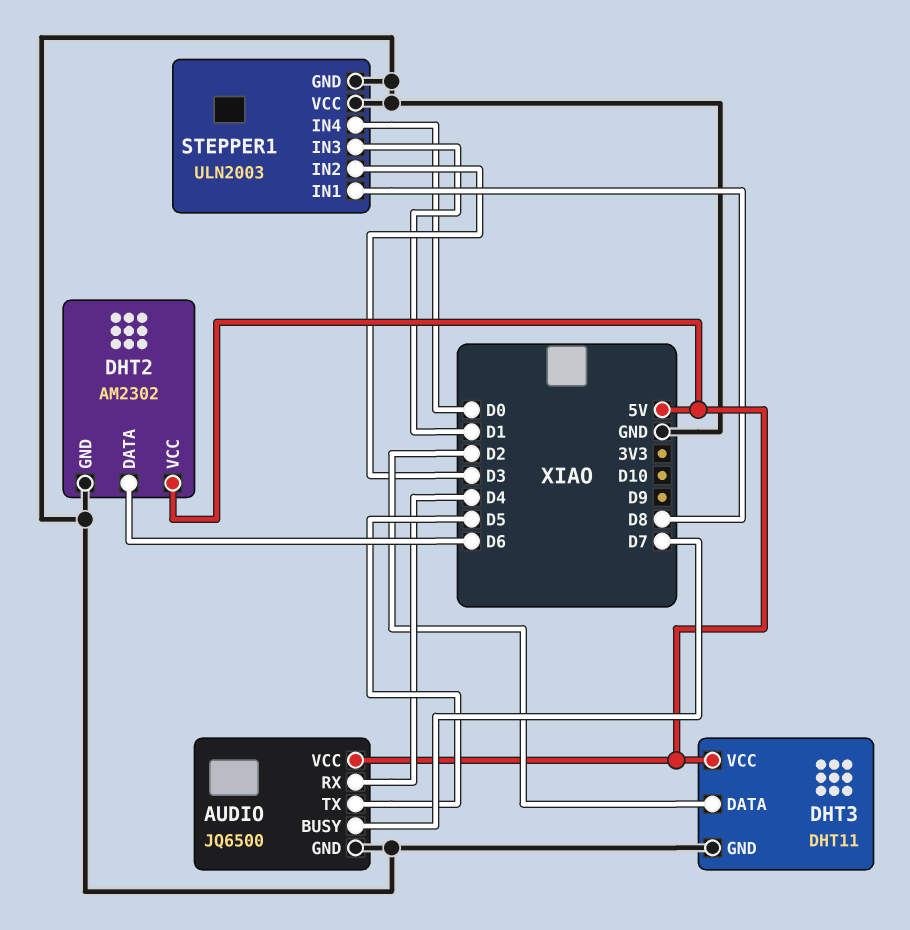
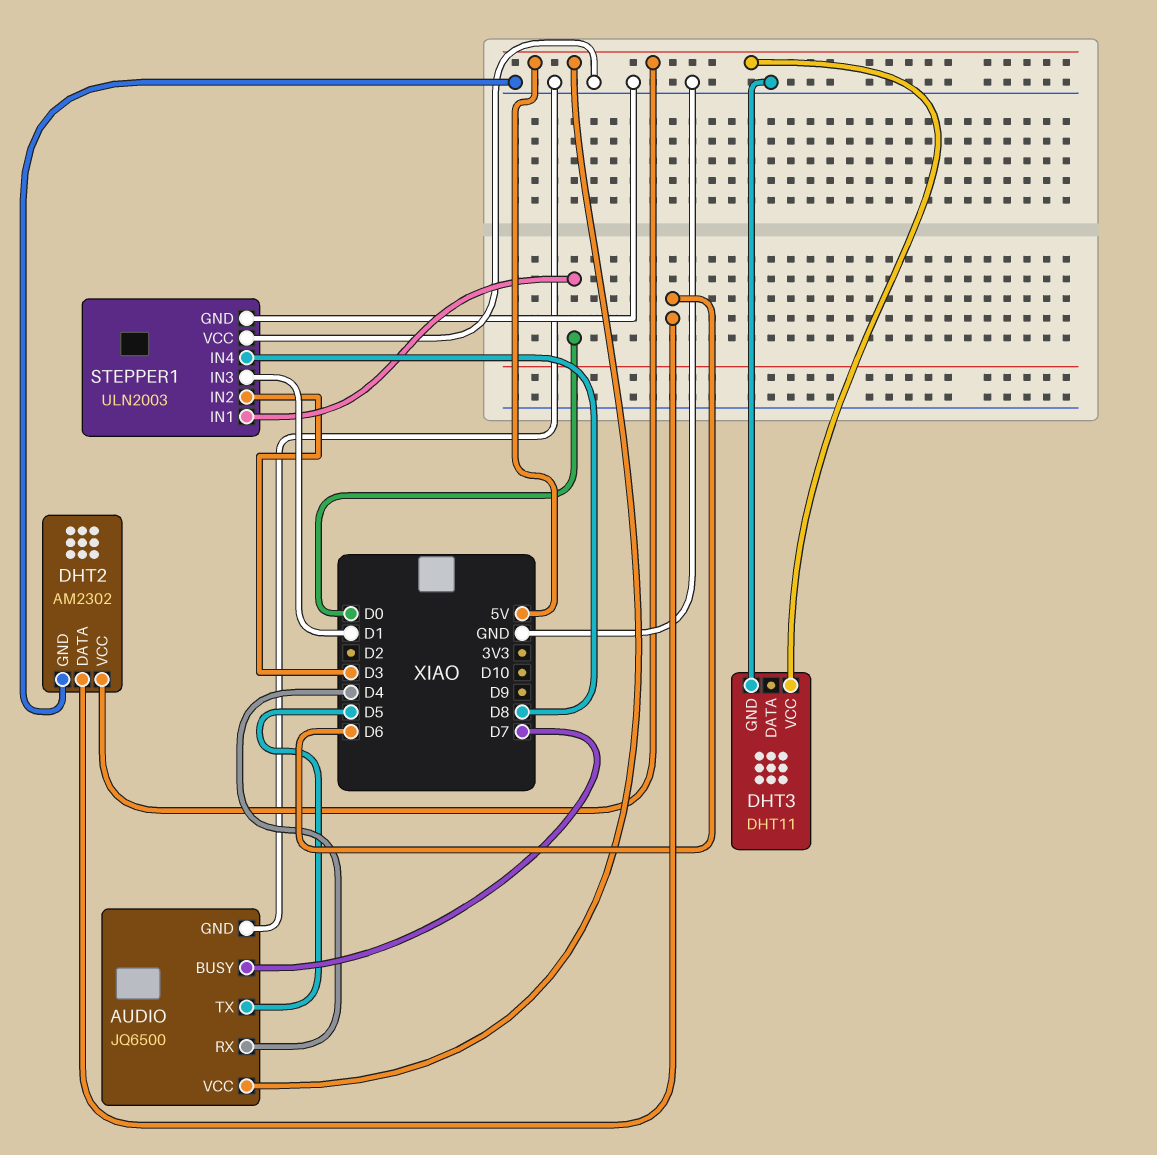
DHT3 pin DATA: D2 -> none
STEPPER1 pin IN1: D8 -> D0
STEPPER1 pin IN4: D0 -> D8

